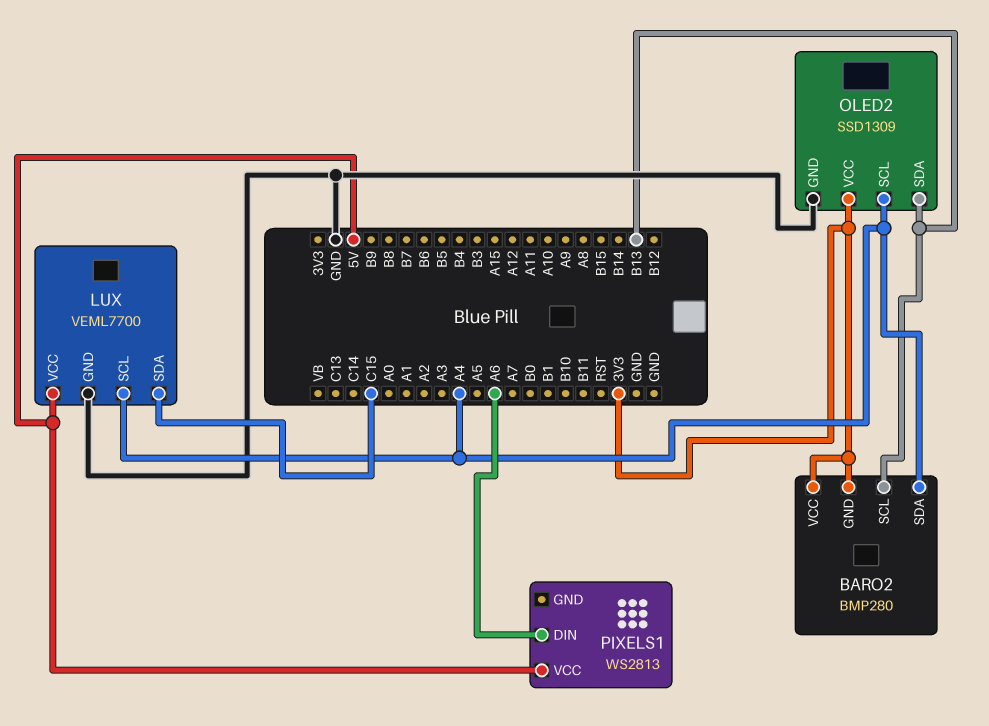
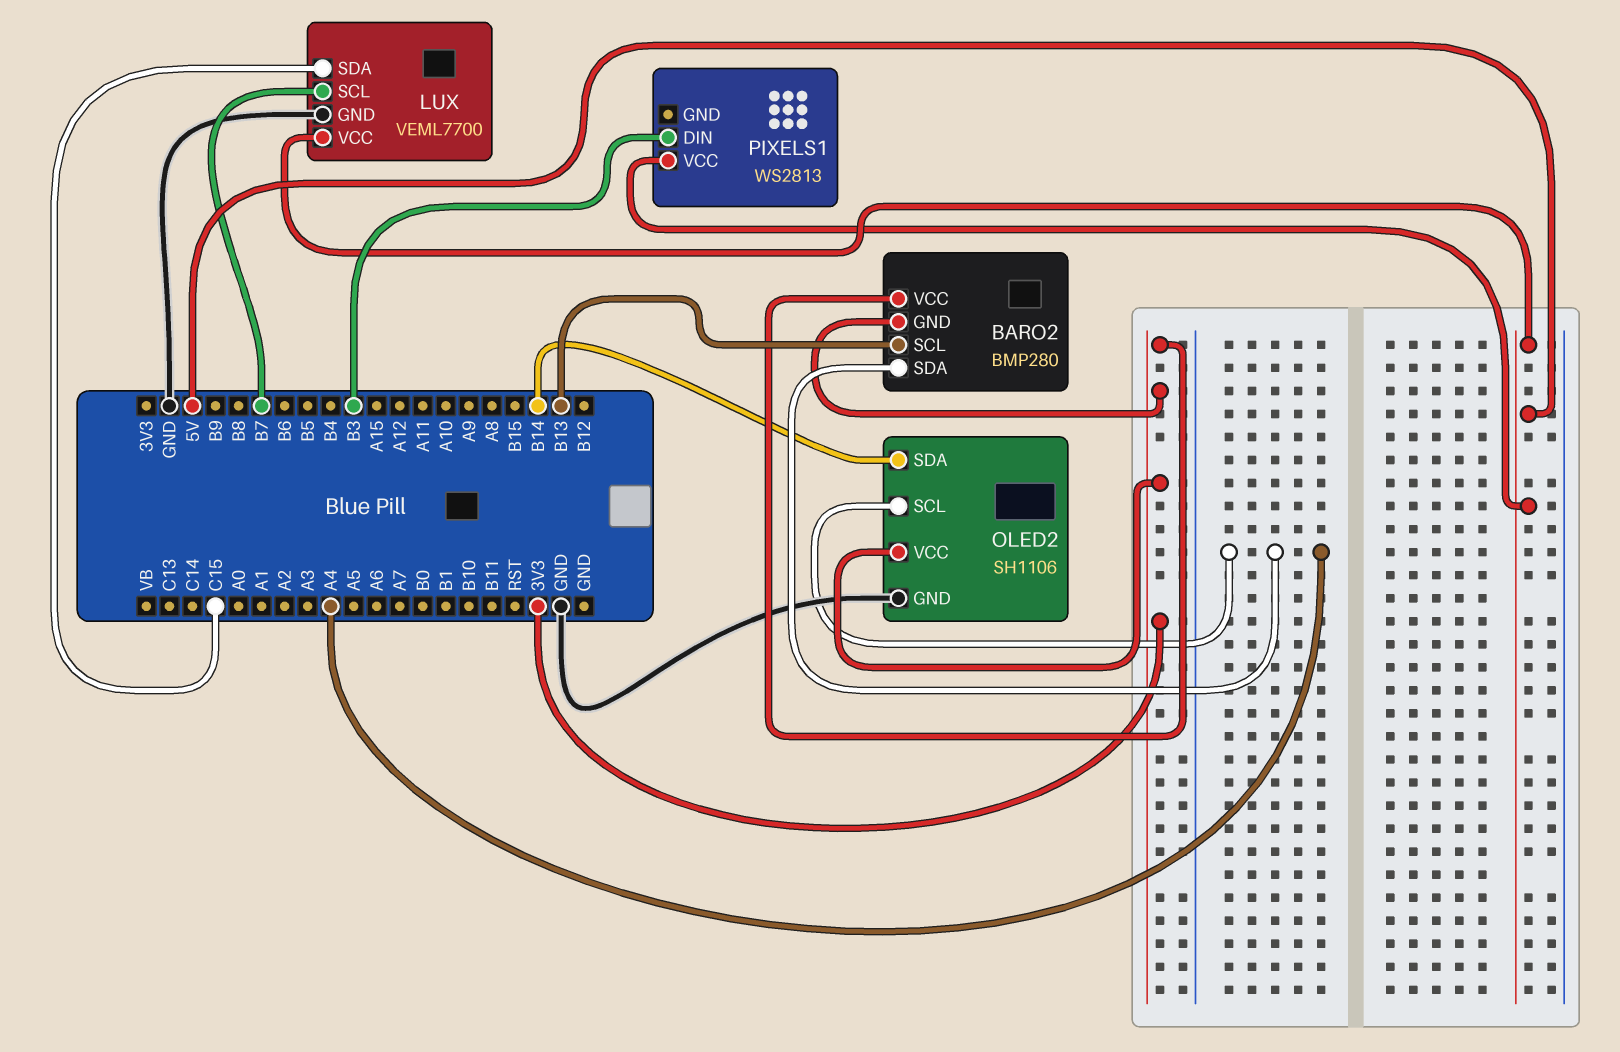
LUX pin SCL: A4 -> B7
OLED2: SSD1309 -> SH1106
OLED2 pin SDA: B13 -> B14
PIXELS1 pin DIN: A6 -> B3

